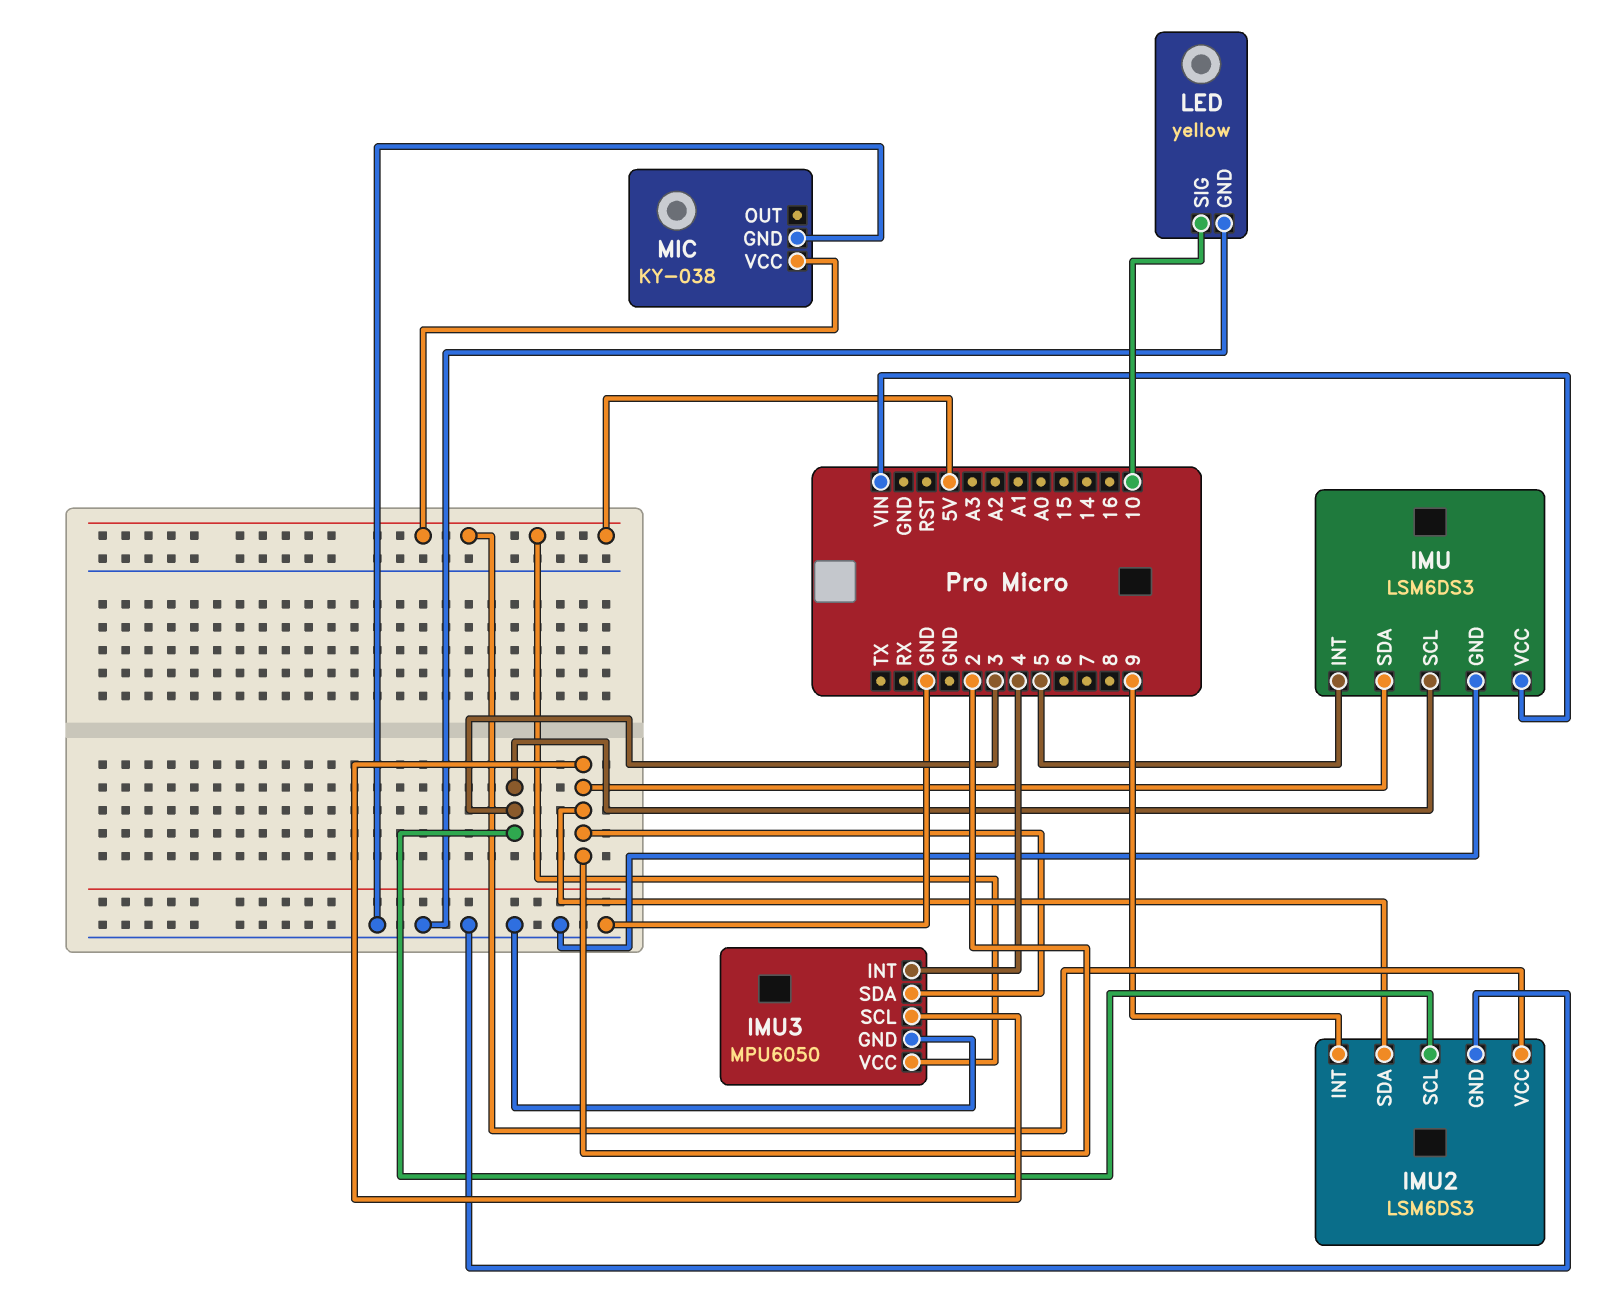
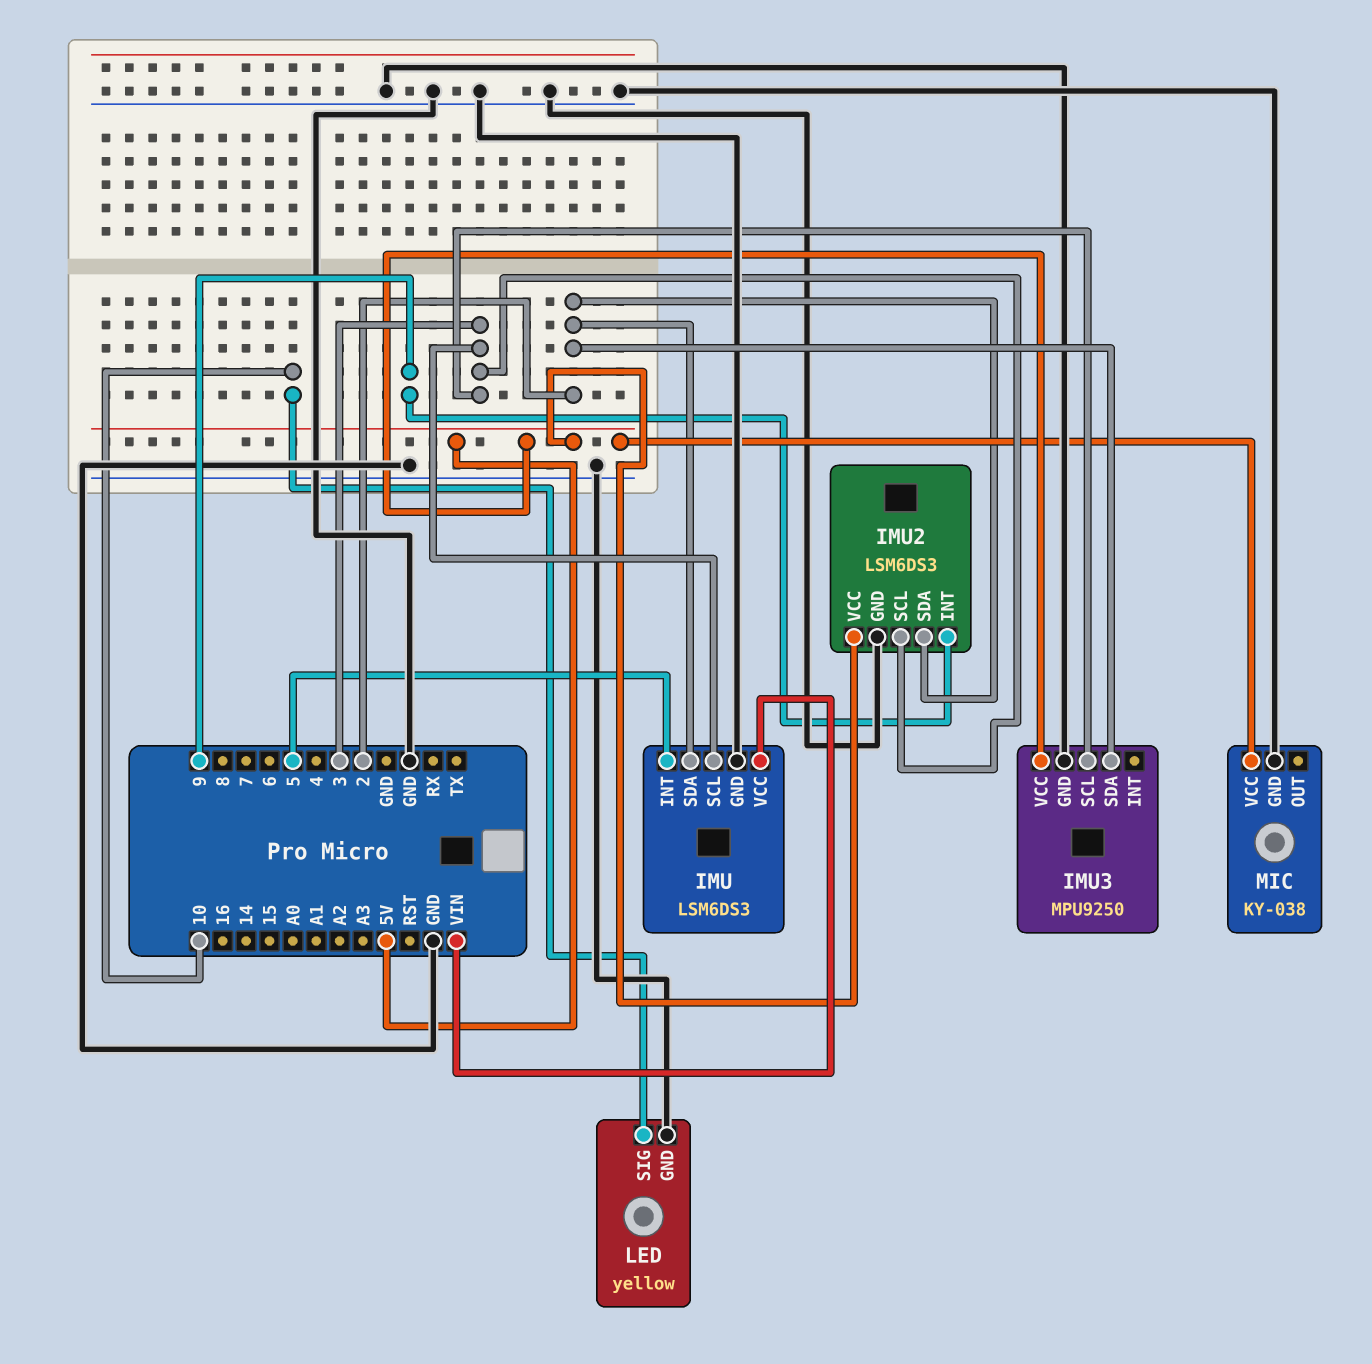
IMU3: MPU6050 -> MPU9250
IMU3 pin INT: 4 -> none
IMU3 pin SCL: 2 -> 3

